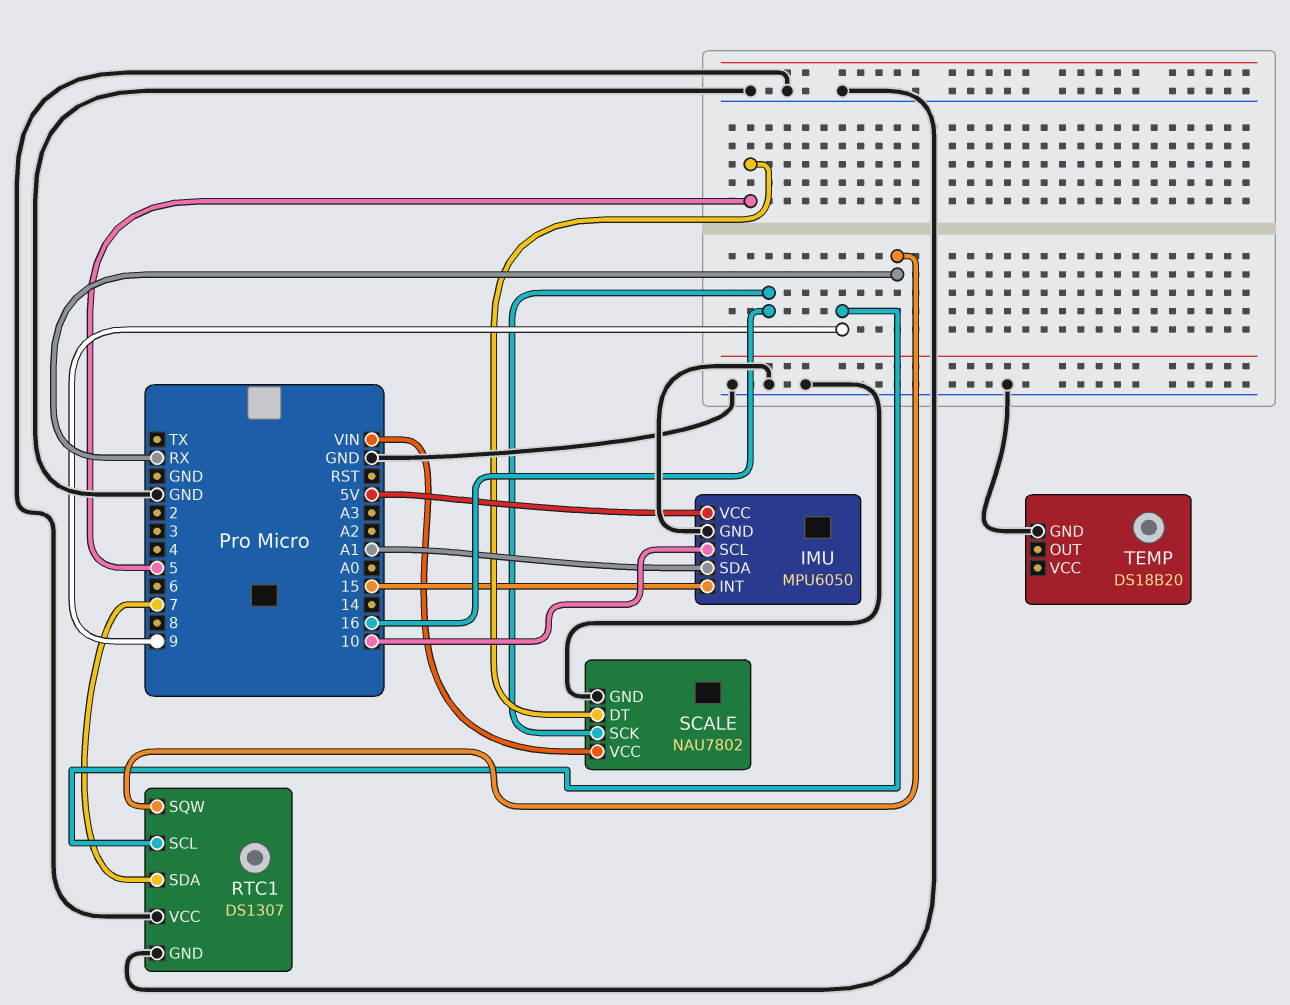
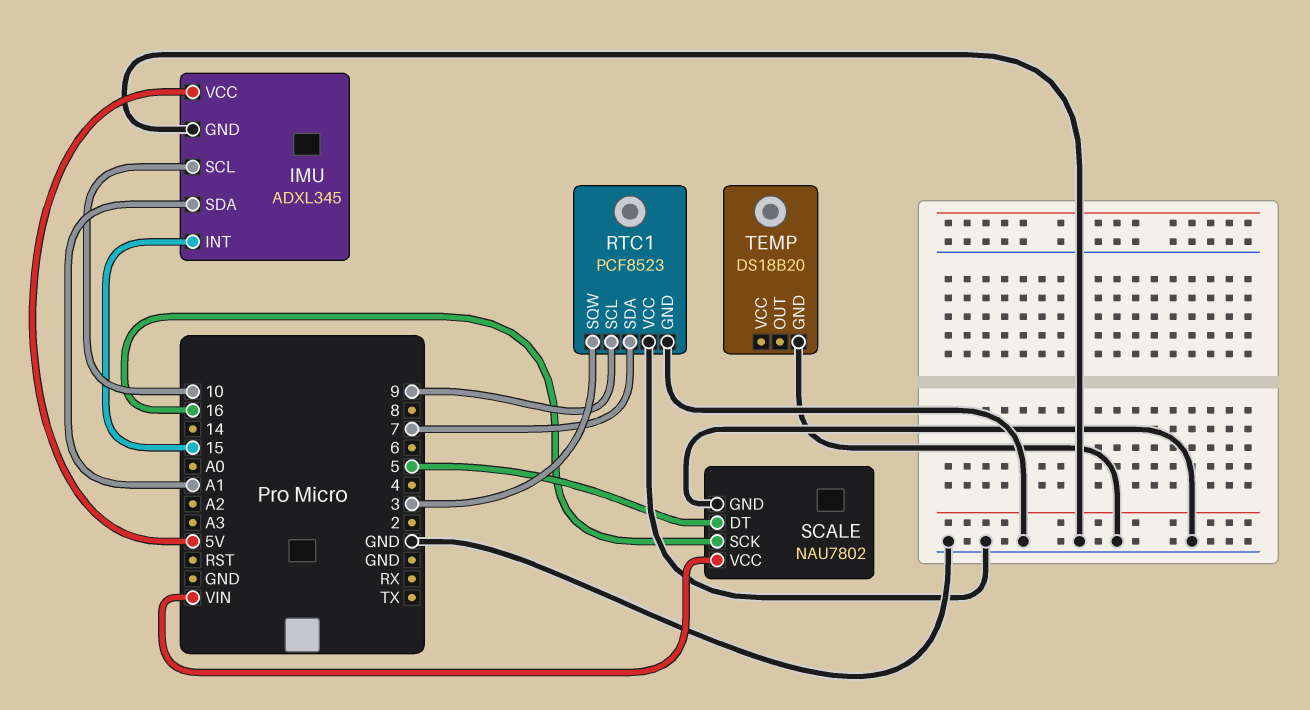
IMU: MPU6050 -> ADXL345
RTC1: DS1307 -> PCF8523
RTC1 pin SQW: RX -> 3

